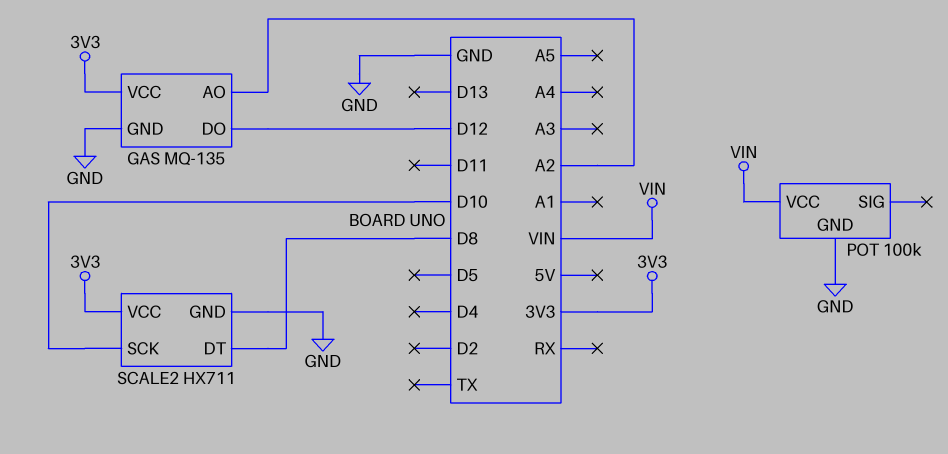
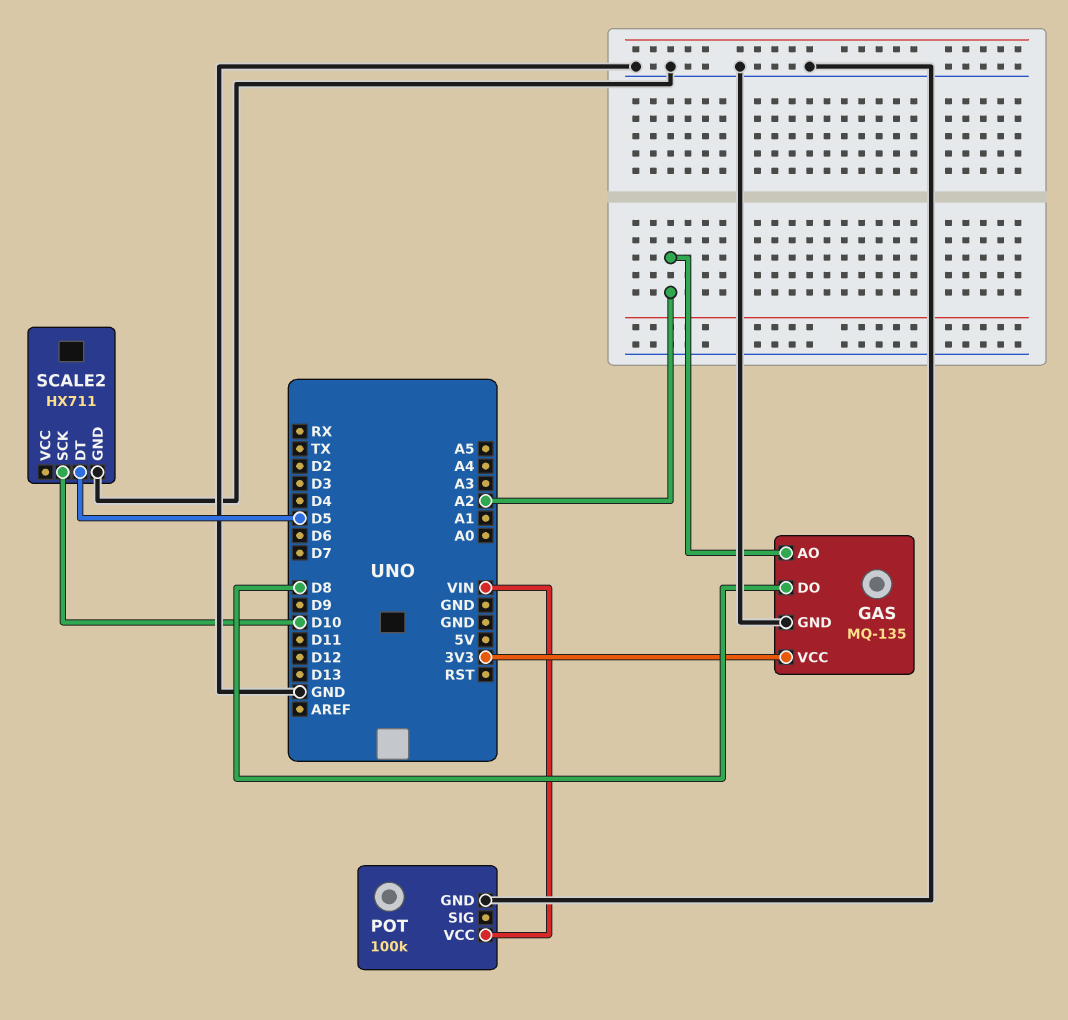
GAS pin DO: D12 -> D8
SCALE2 pin DT: D8 -> D5
SCALE2 pin VCC: 3V3 -> none

